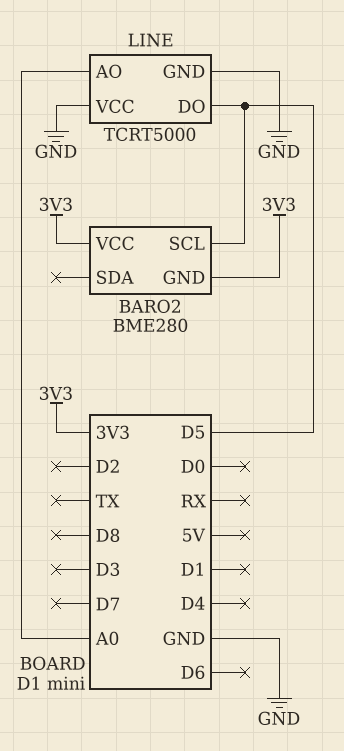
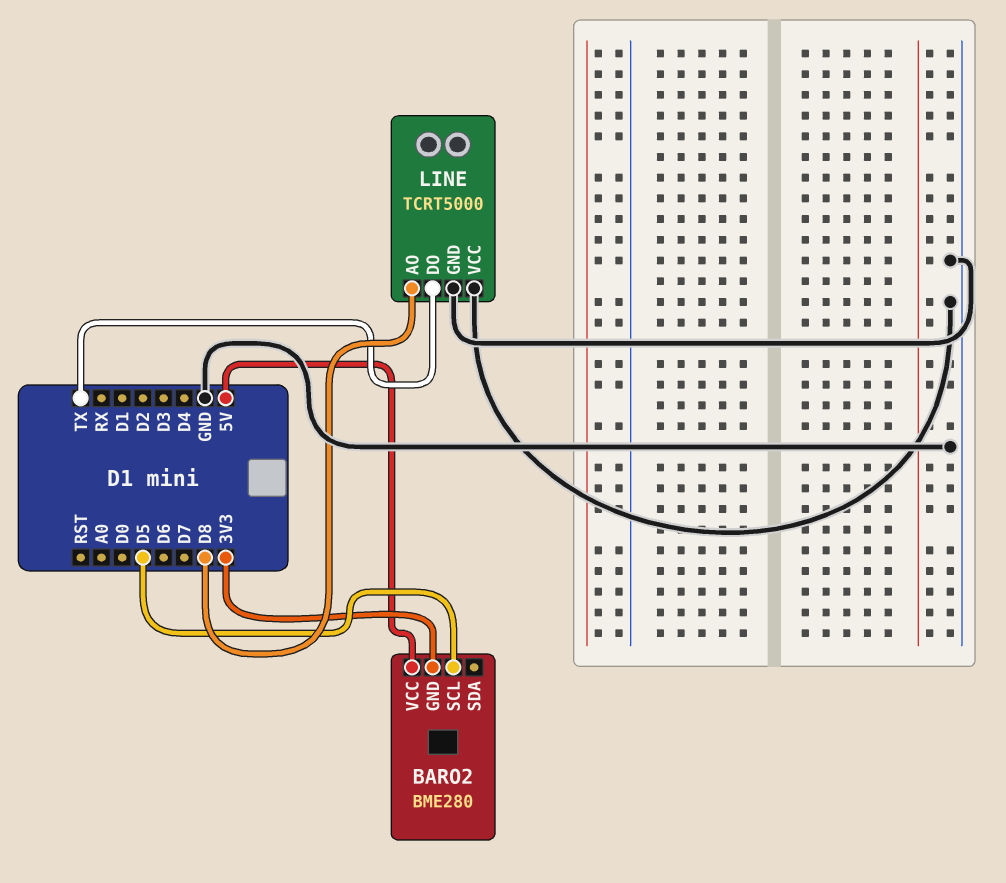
BARO2 pin VCC: 3V3 -> 5V
LINE pin AO: A0 -> D8
LINE pin DO: D5 -> TX

